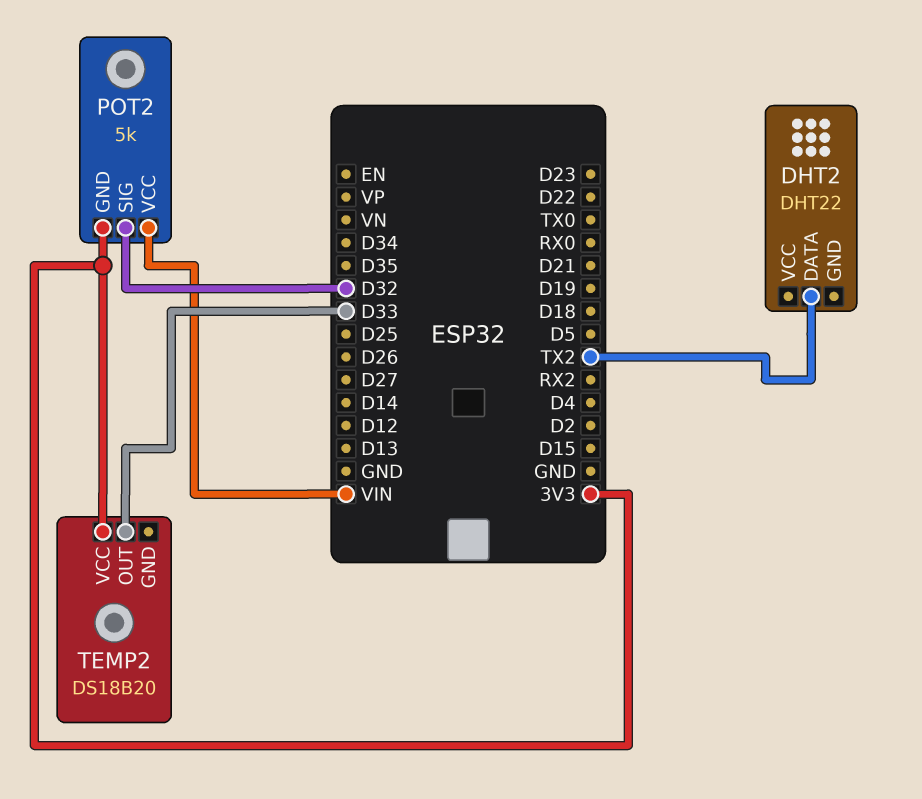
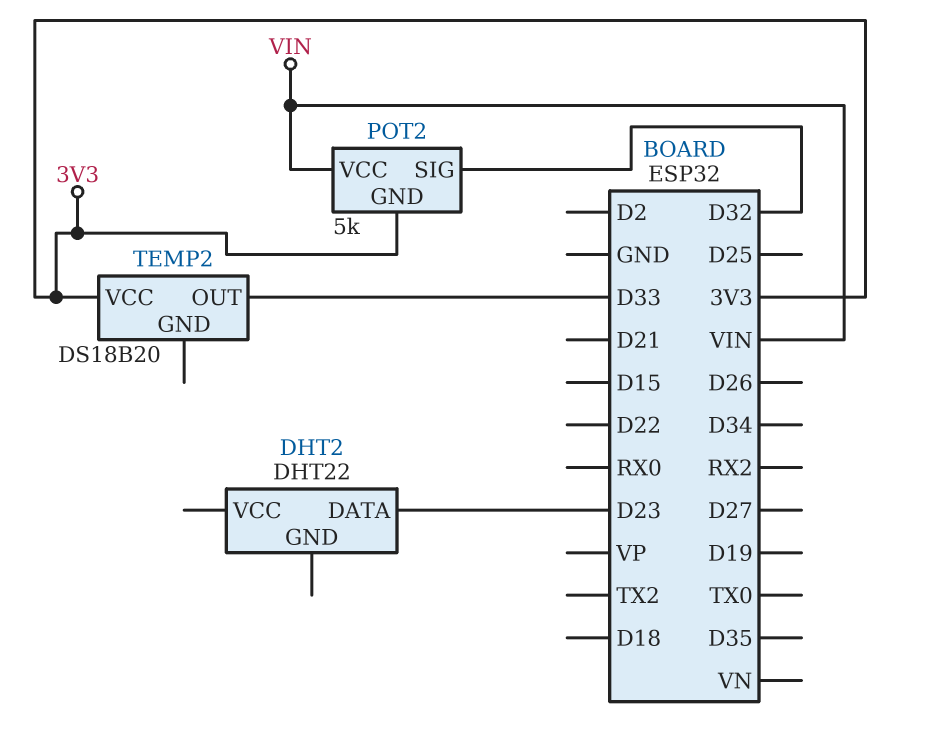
DHT2 pin DATA: TX2 -> D23

